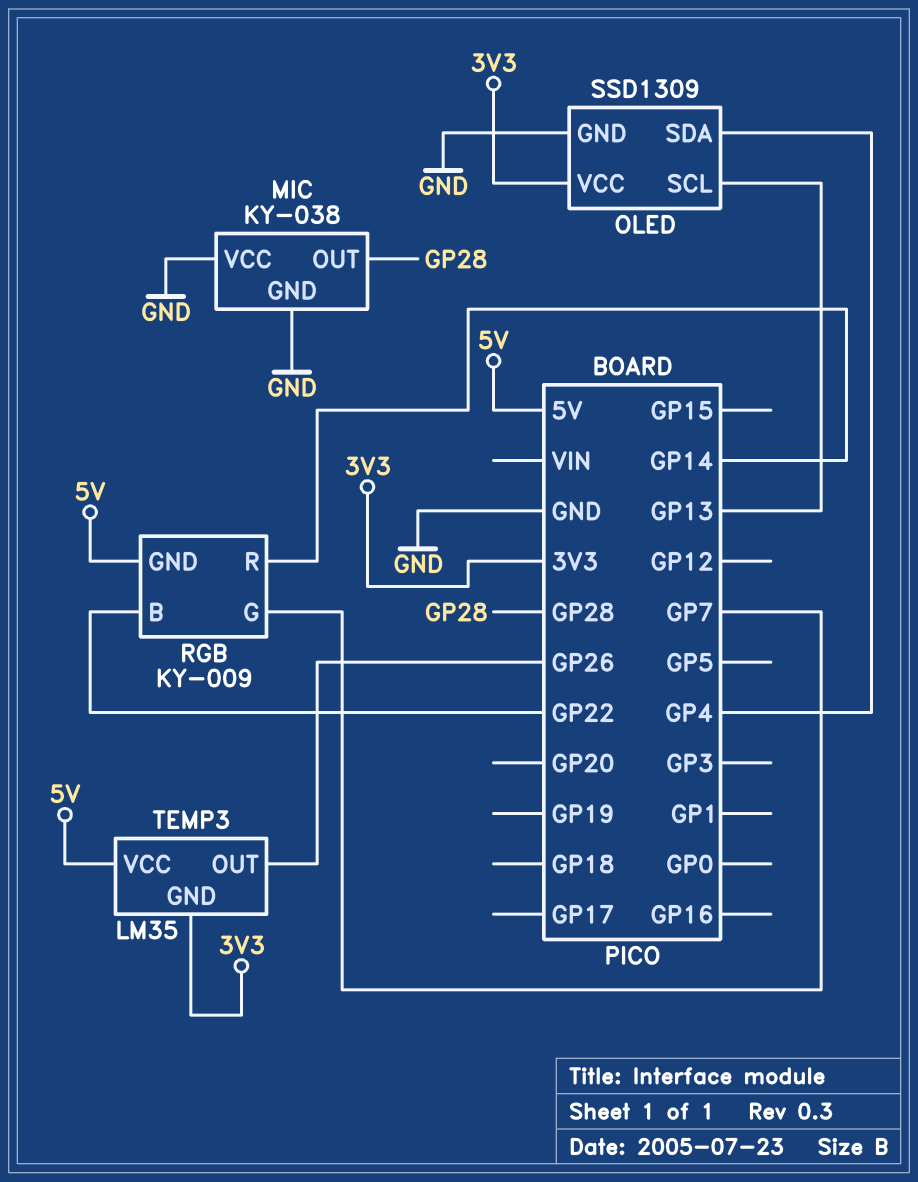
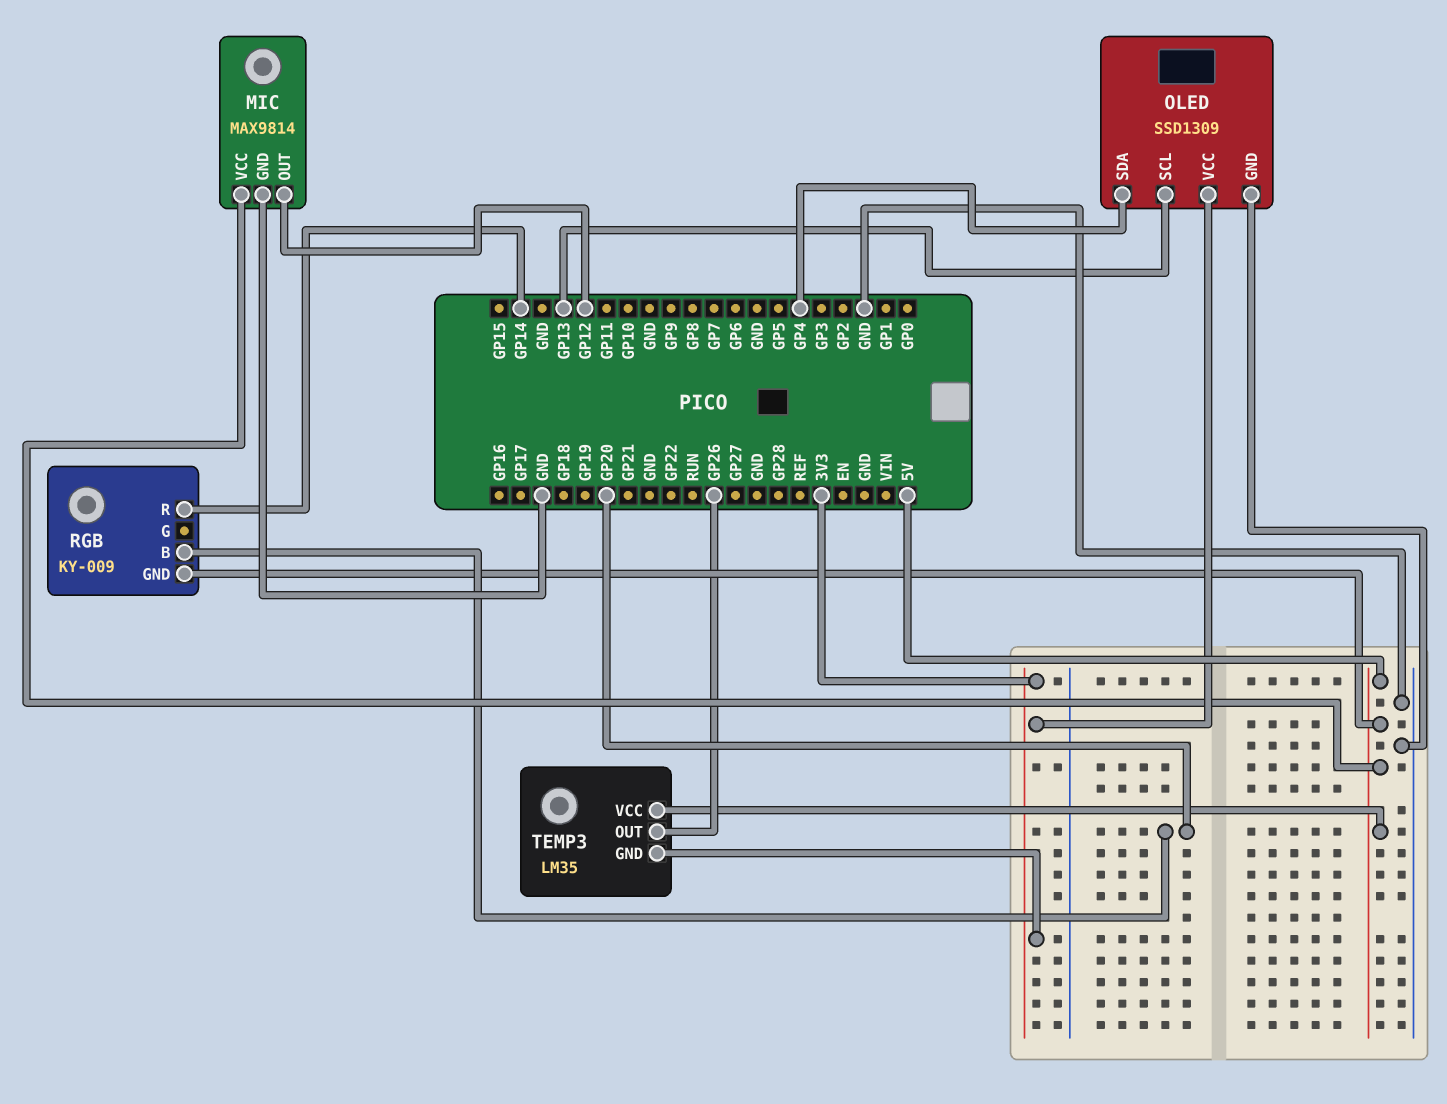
MIC: KY-038 -> MAX9814
MIC pin OUT: GP28 -> GP12
MIC pin VCC: GND -> 5V
RGB pin B: GP22 -> GP20
RGB pin G: GP7 -> none

